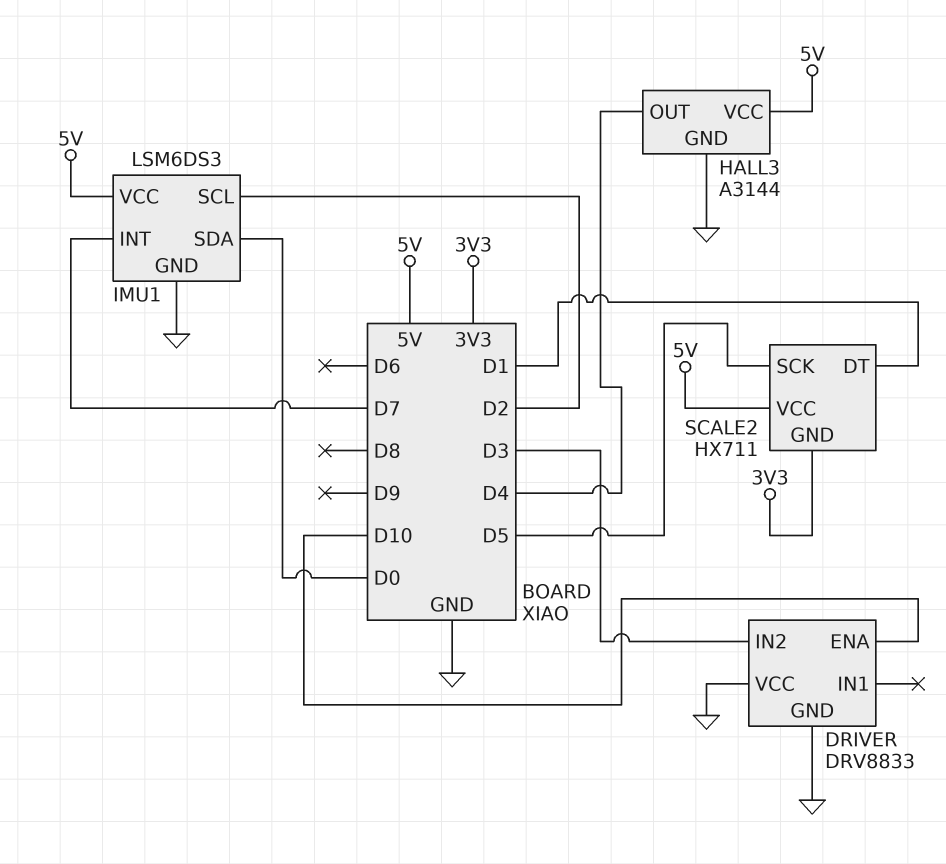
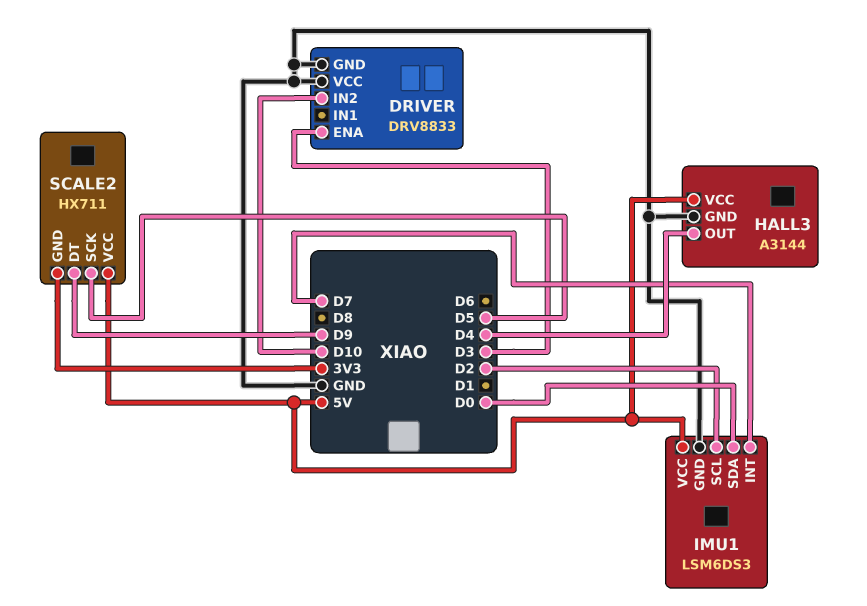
DRIVER pin ENA: D10 -> D3
DRIVER pin IN2: D3 -> D10
SCALE2 pin DT: D1 -> D9

